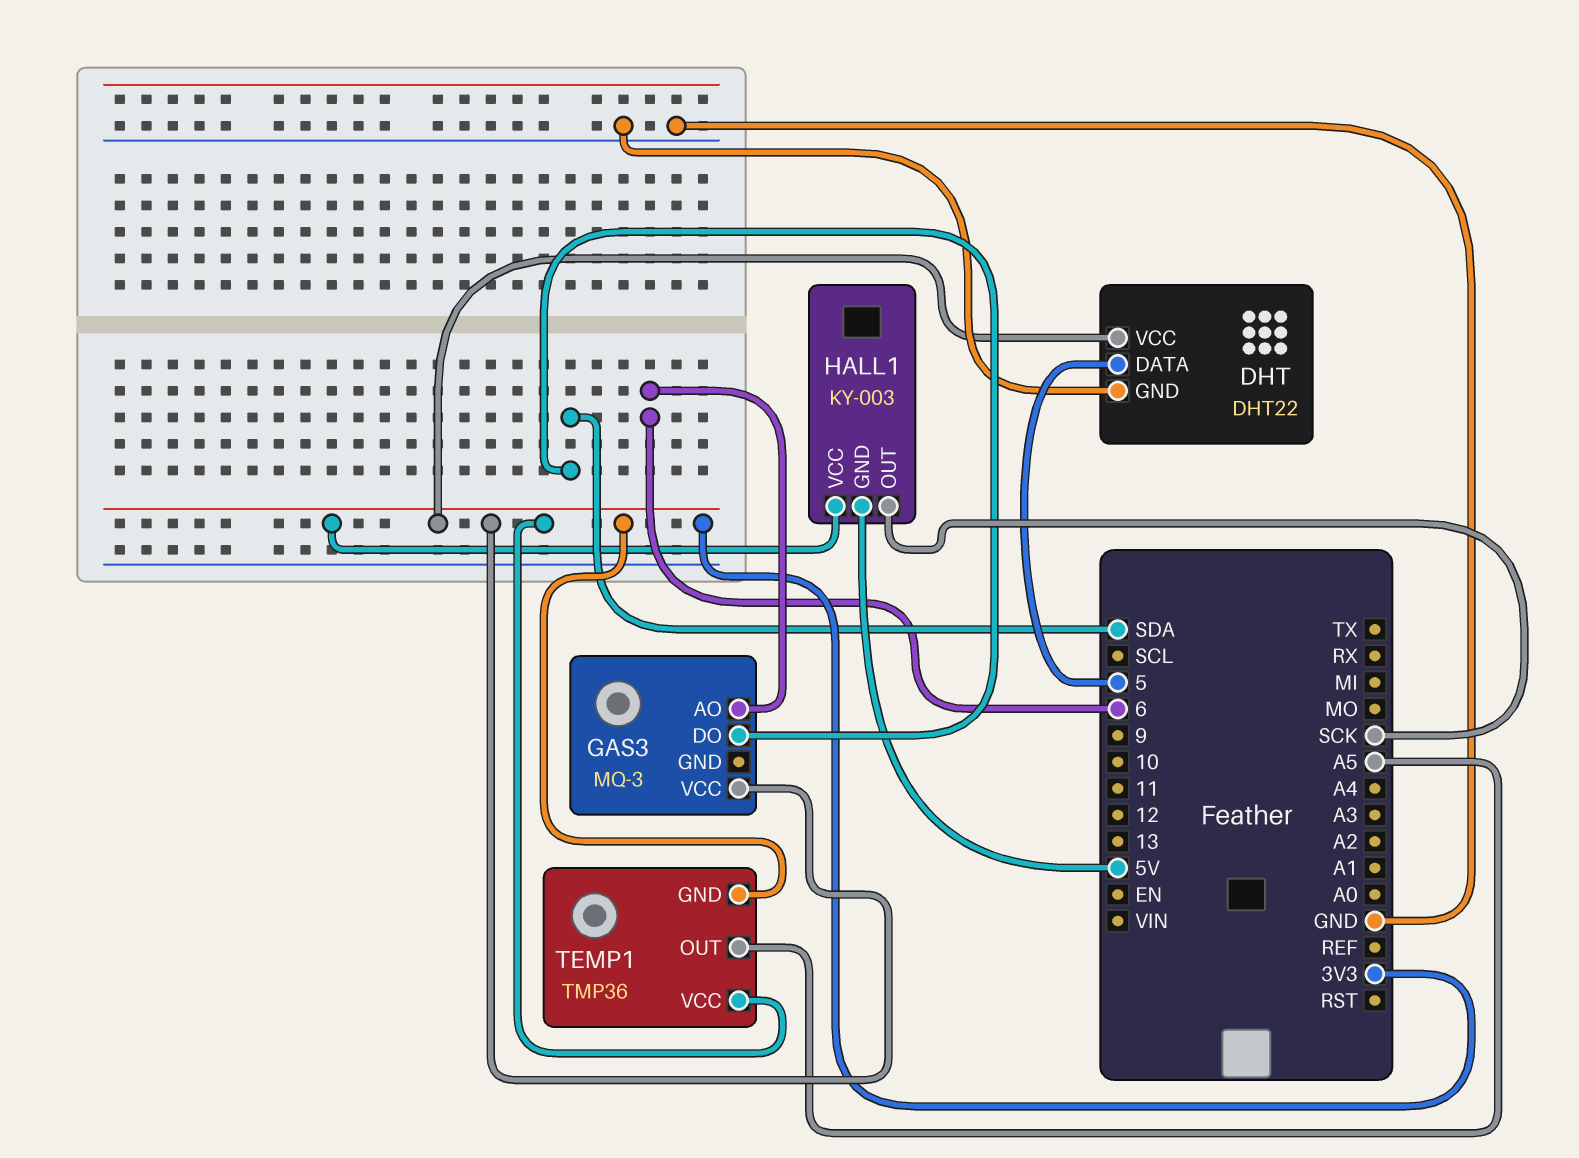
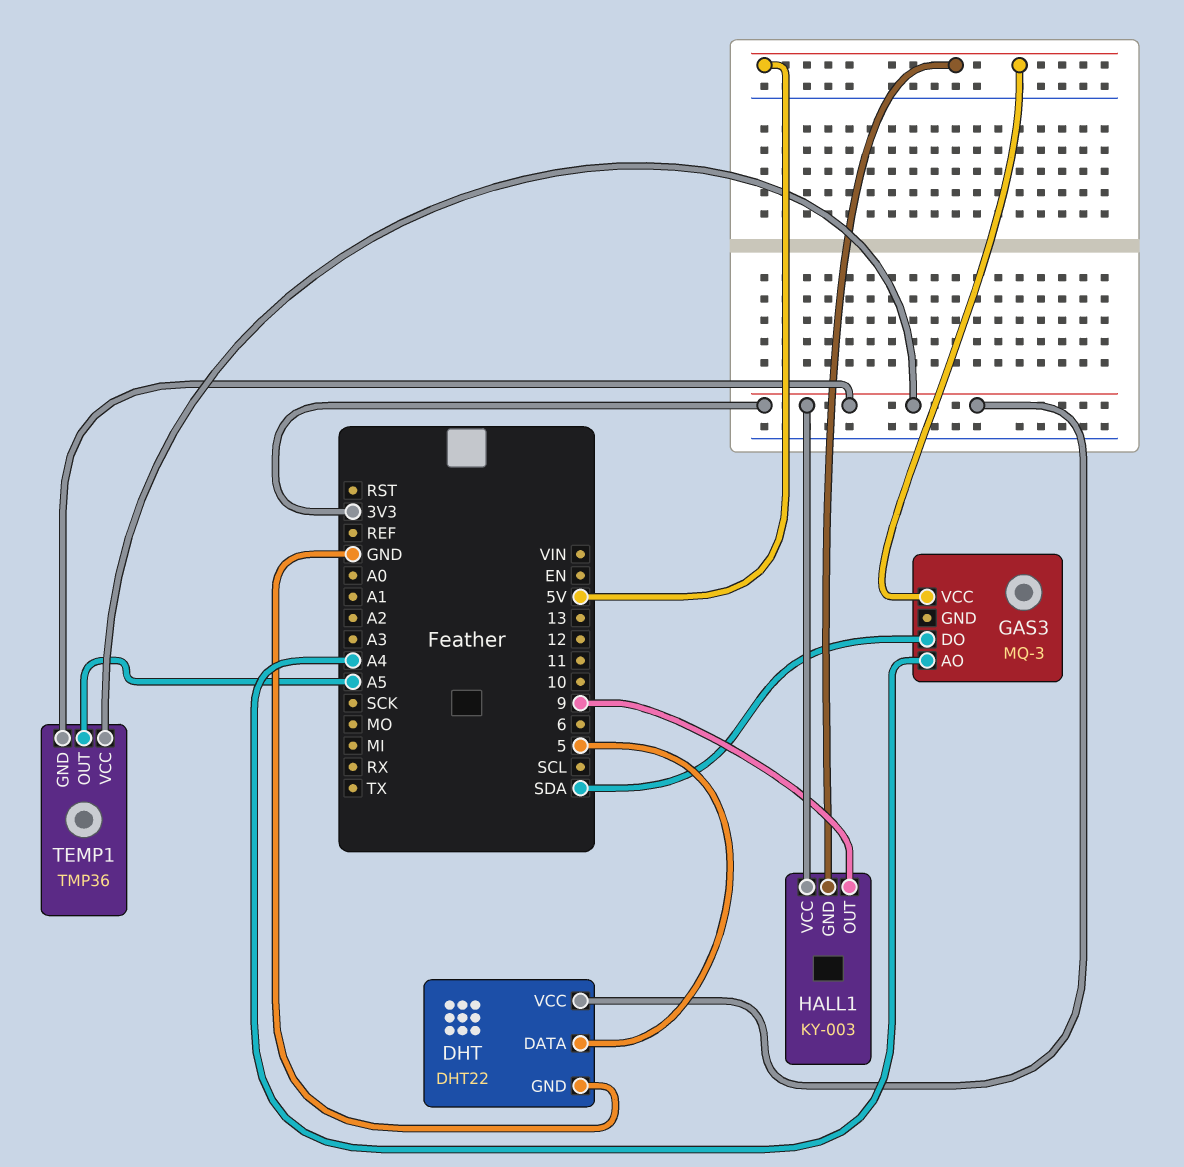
GAS3 pin AO: 6 -> A4
GAS3 pin VCC: 3V3 -> 5V
HALL1 pin OUT: SCK -> 9

